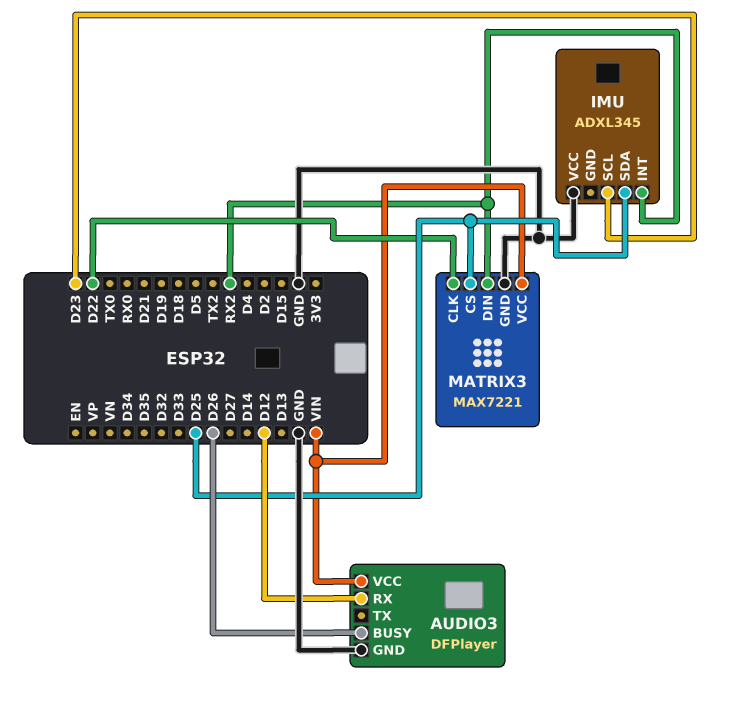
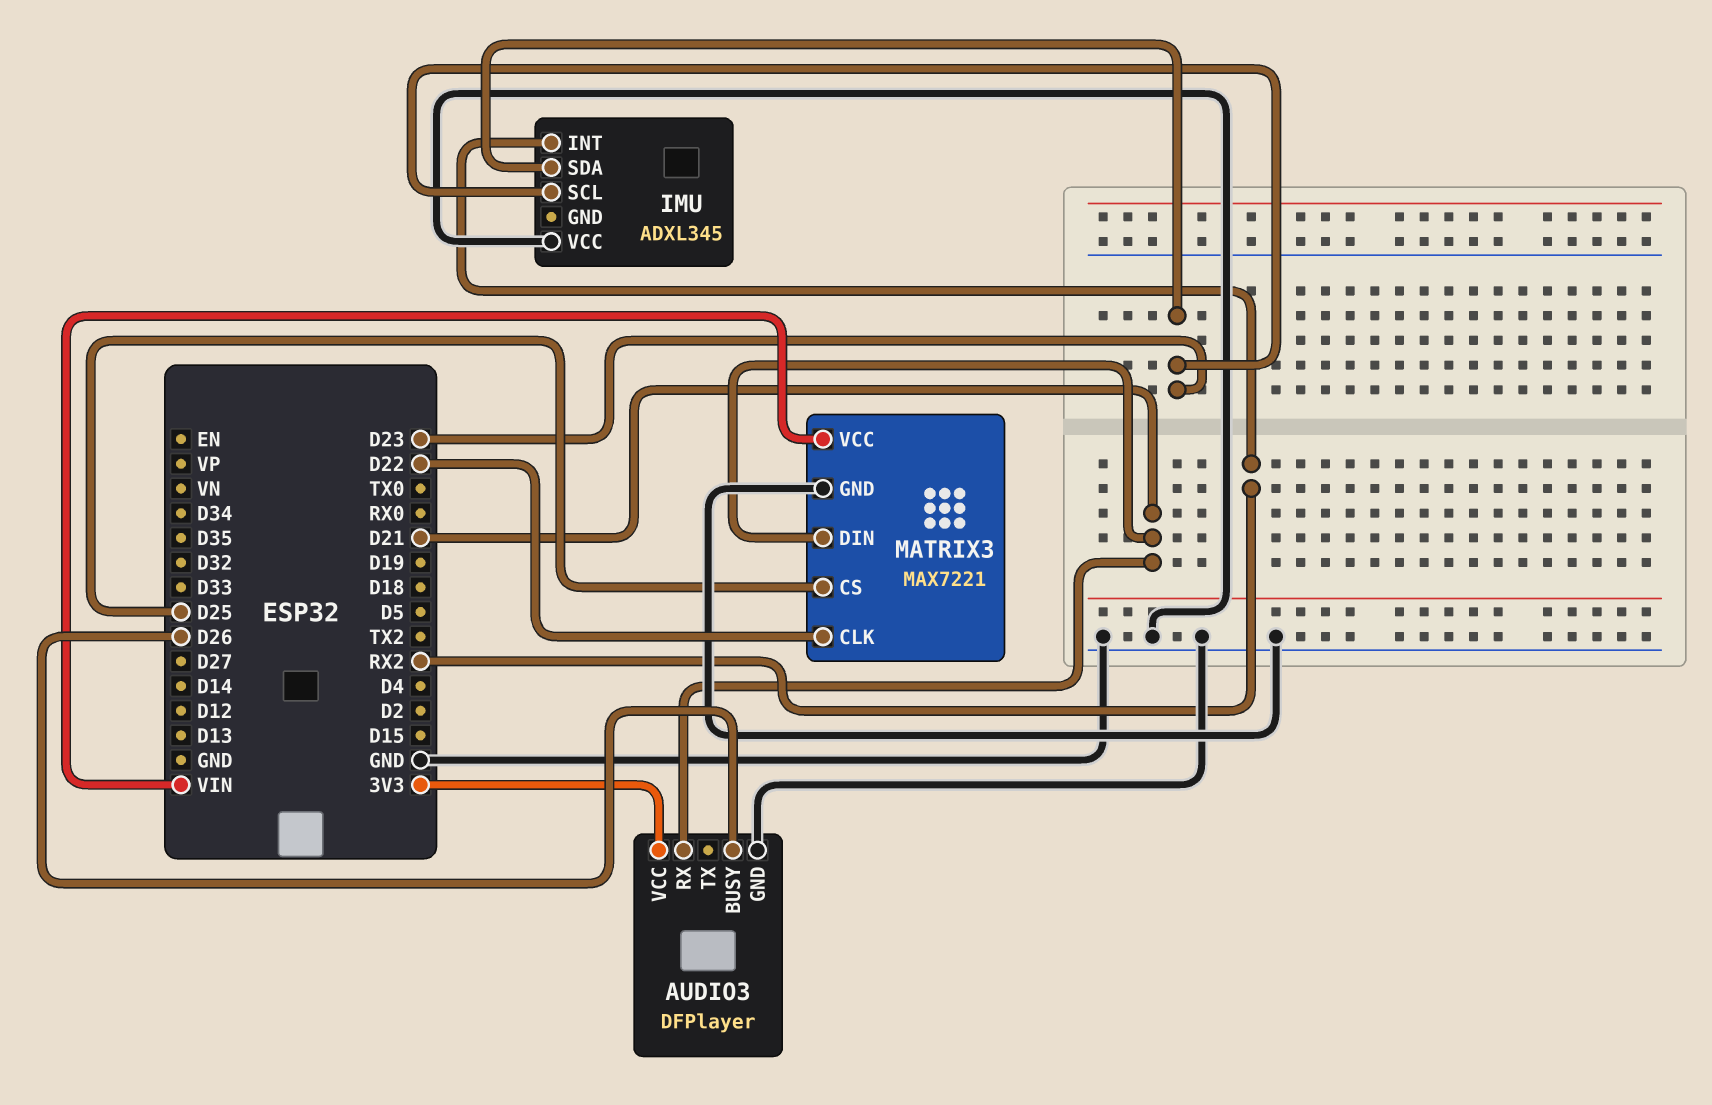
AUDIO3 pin RX: D12 -> D21
AUDIO3 pin VCC: VIN -> 3V3
IMU pin SDA: D25 -> D23
MATRIX3 pin DIN: RX2 -> D21

